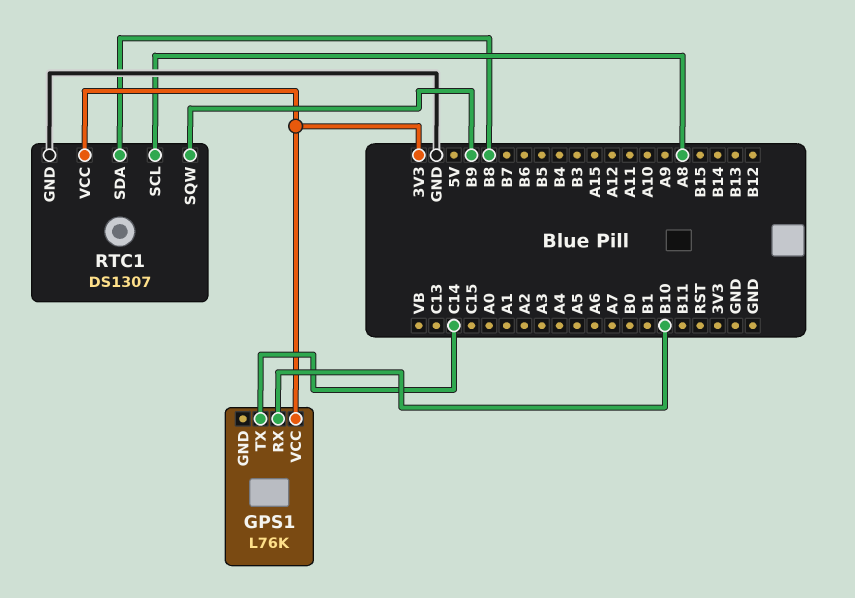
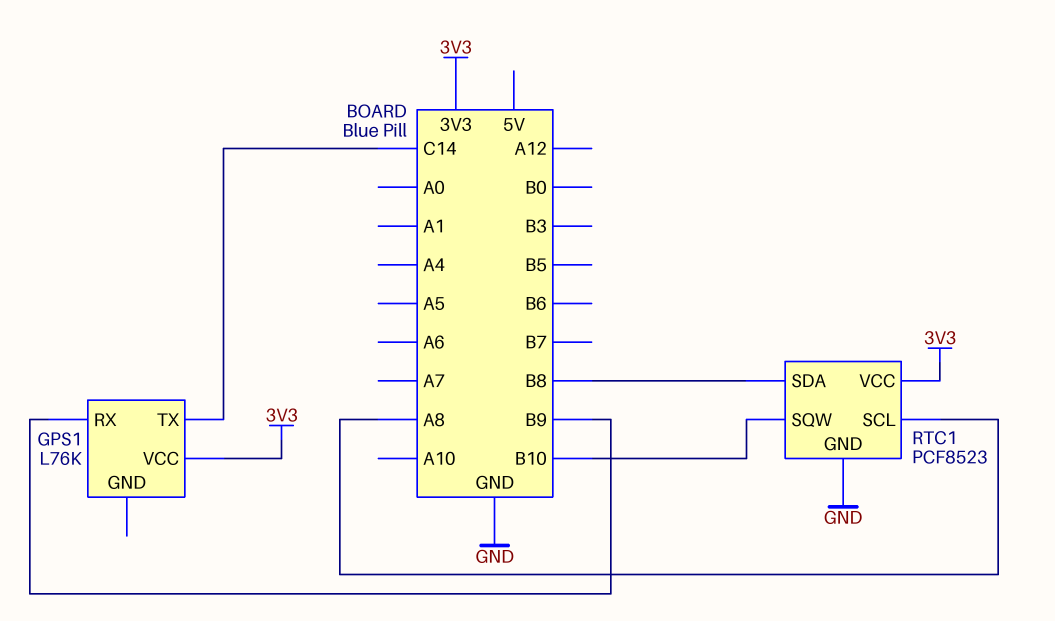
GPS1 pin RX: B10 -> B9
RTC1: DS1307 -> PCF8523
RTC1 pin SQW: B9 -> B10

